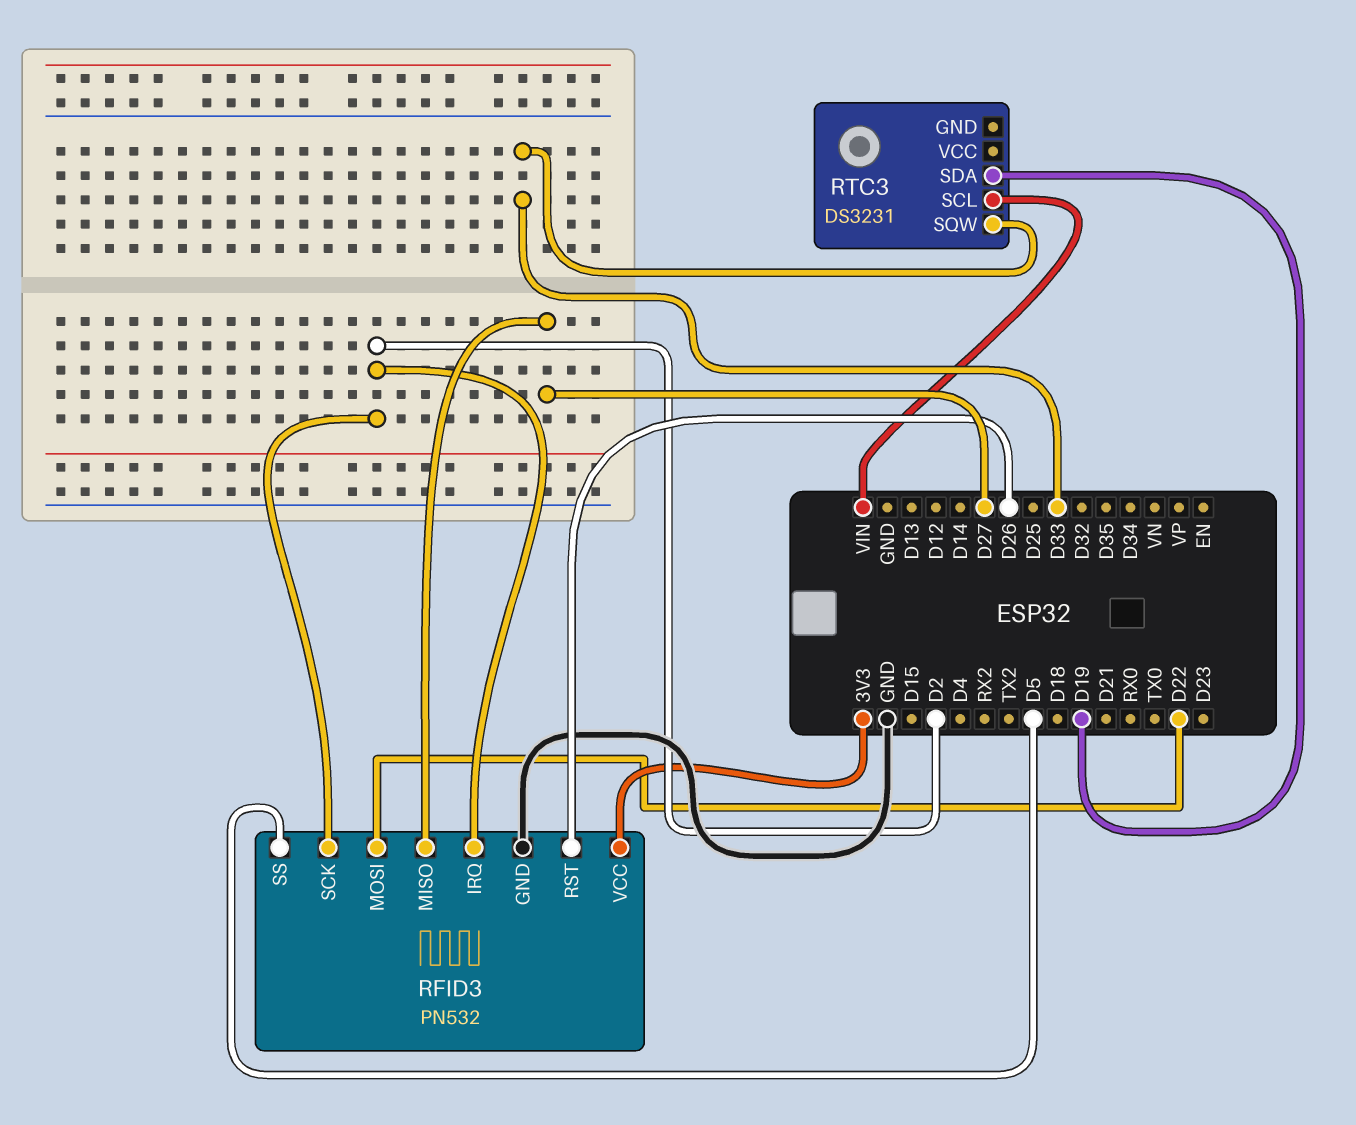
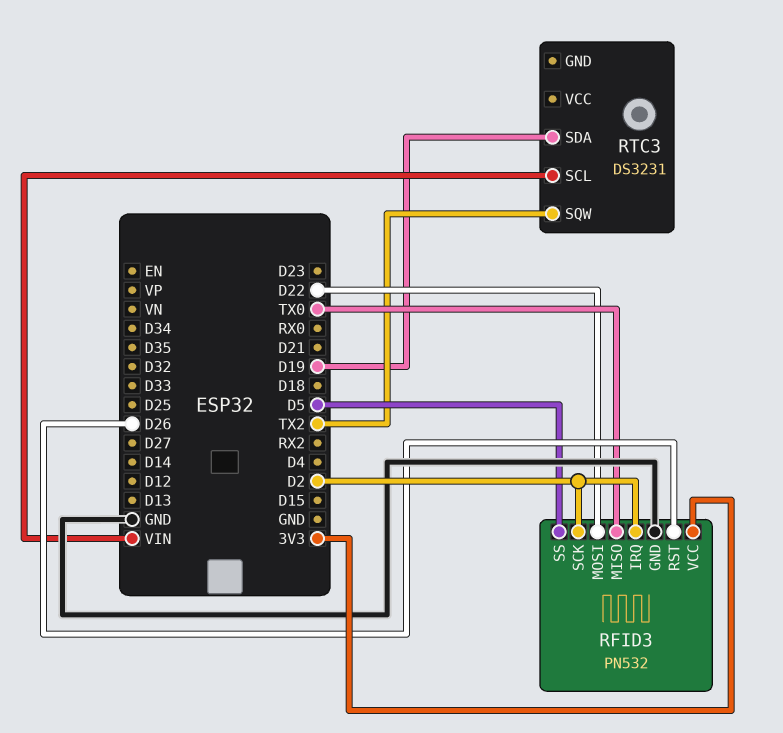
RFID3 pin MISO: D27 -> TX0
RTC3 pin SQW: D33 -> TX2

